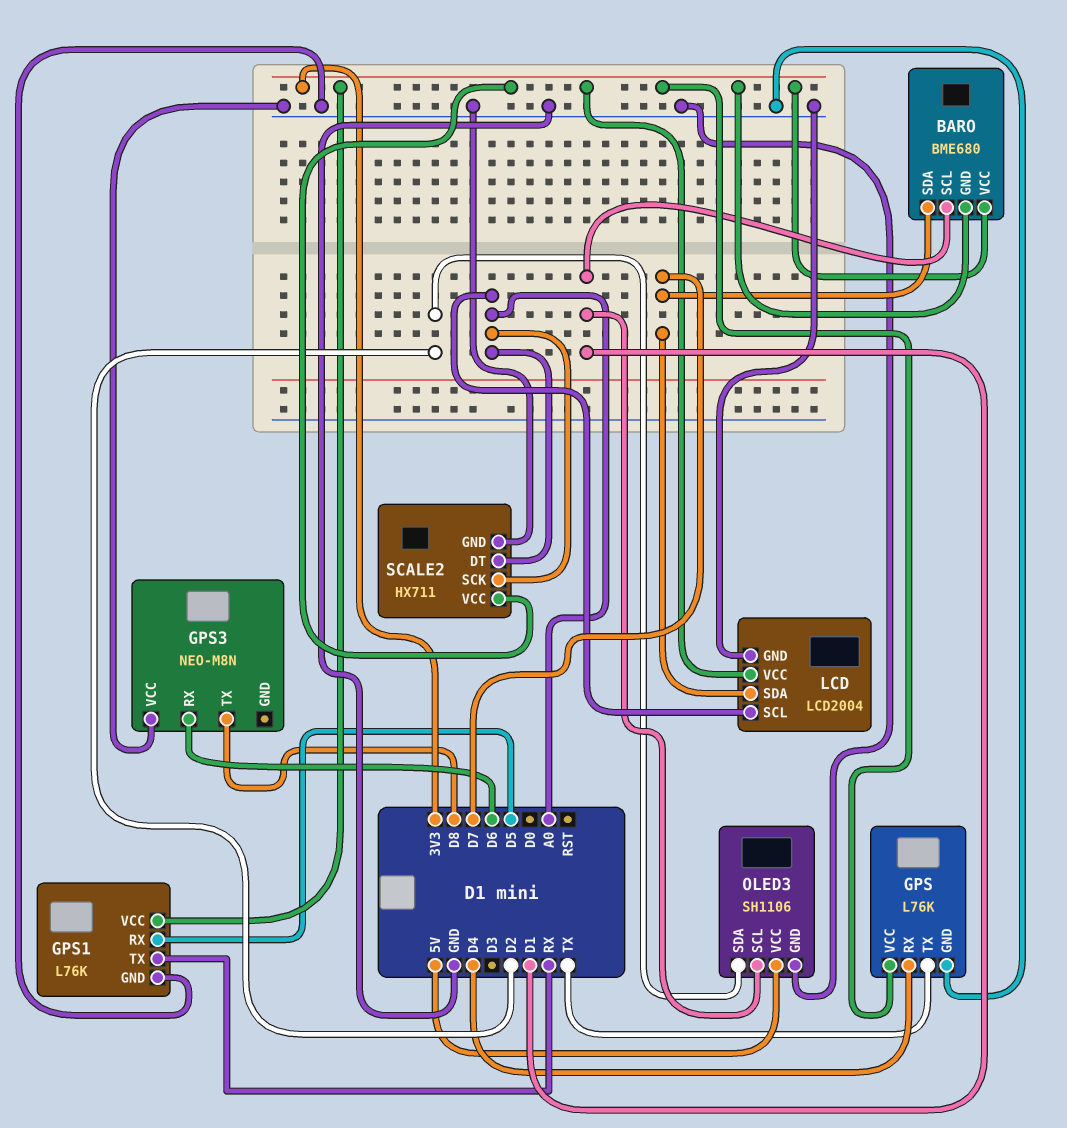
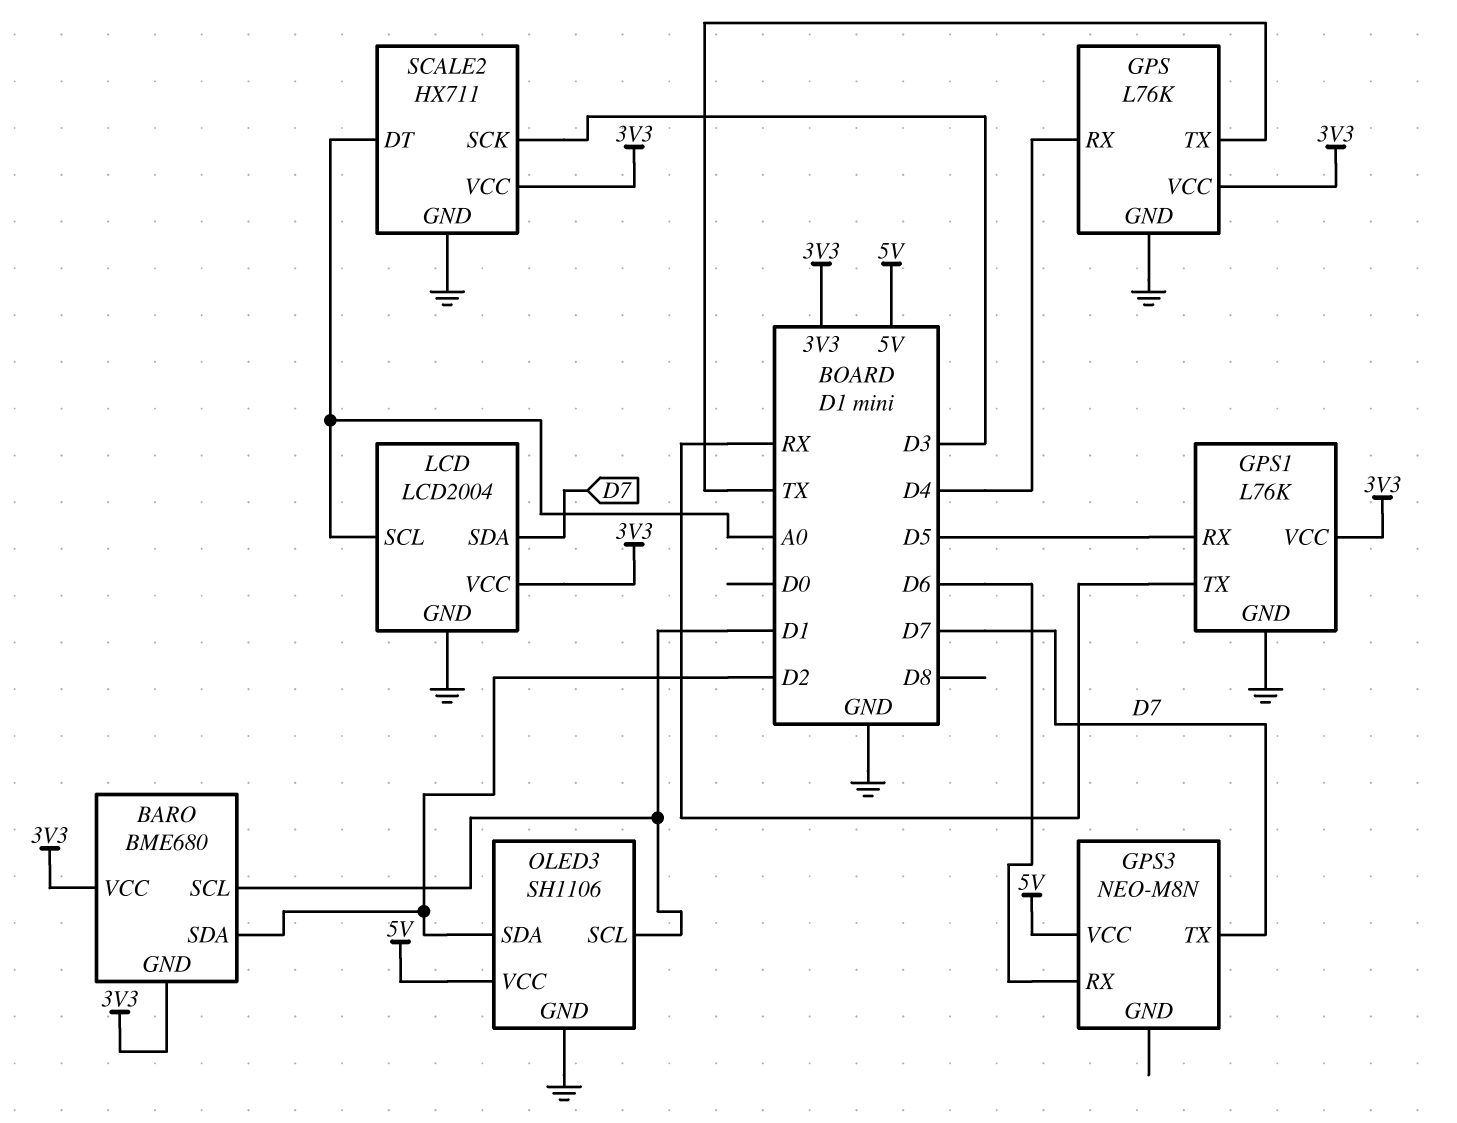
BARO pin SDA: D7 -> D2
GPS3 pin TX: D8 -> D7
GPS3 pin VCC: GND -> 5V
SCALE2 pin SCK: A0 -> D3

